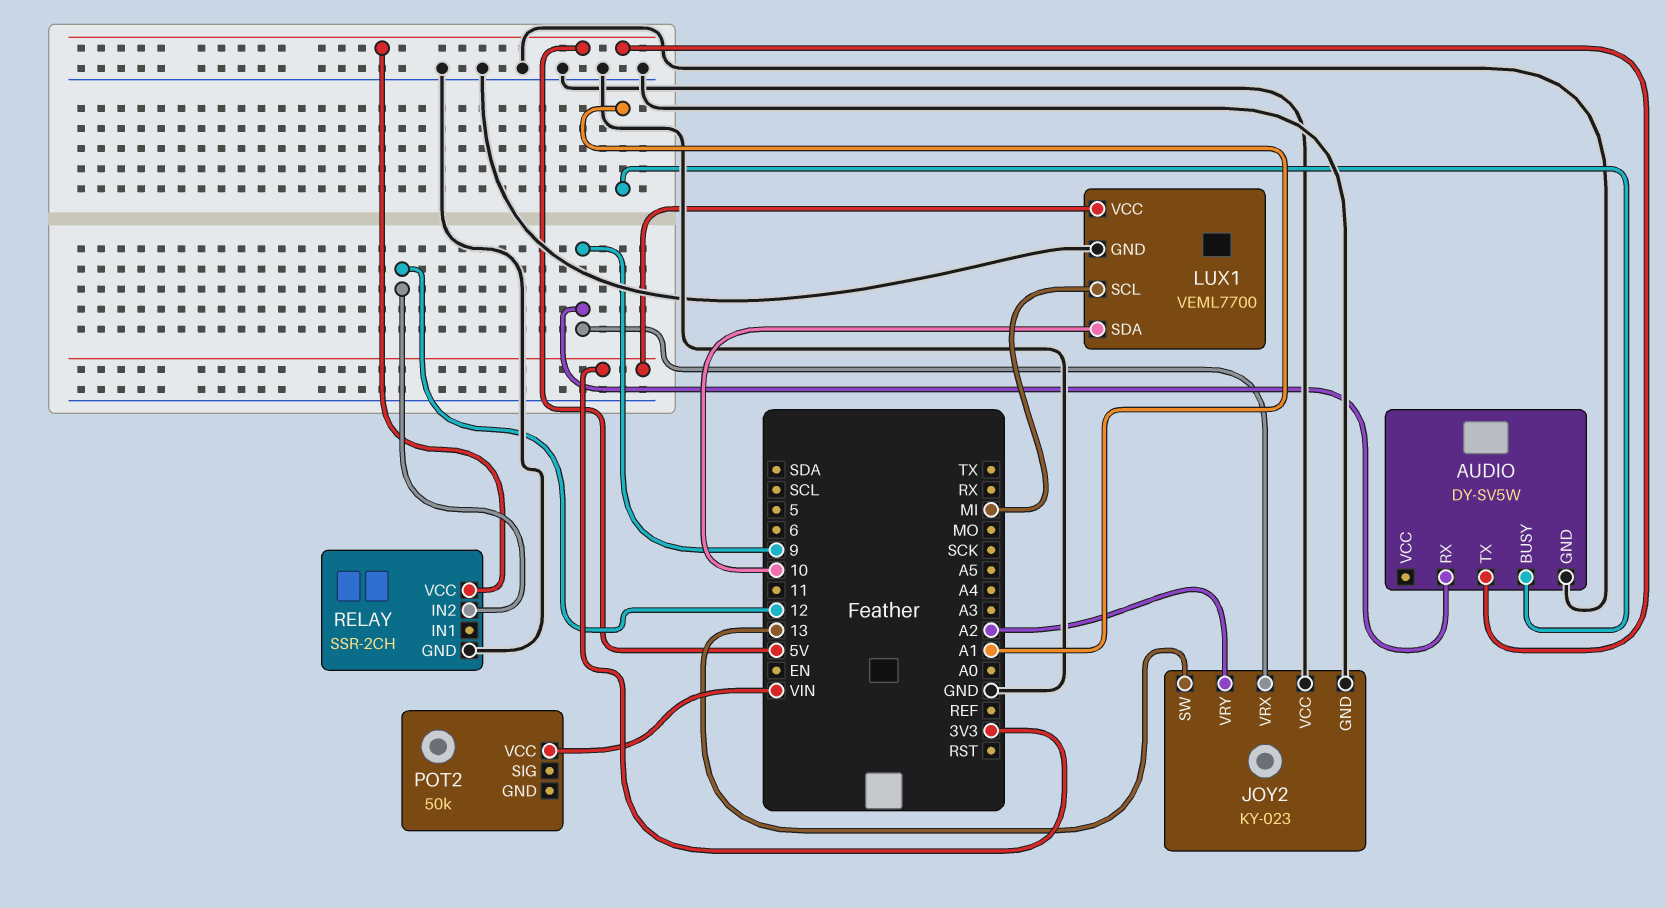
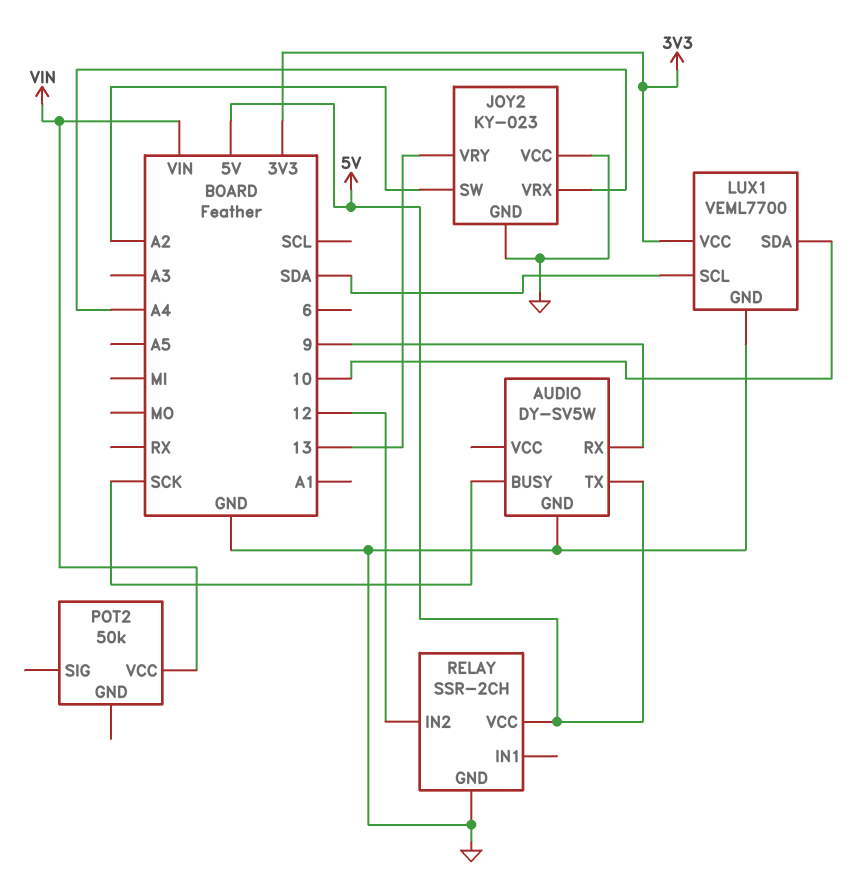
AUDIO pin BUSY: A1 -> SCK
JOY2 pin SW: 13 -> A2
JOY2 pin VRX: 9 -> A4
JOY2 pin VRY: A2 -> 13
LUX1 pin SCL: MI -> SDA

